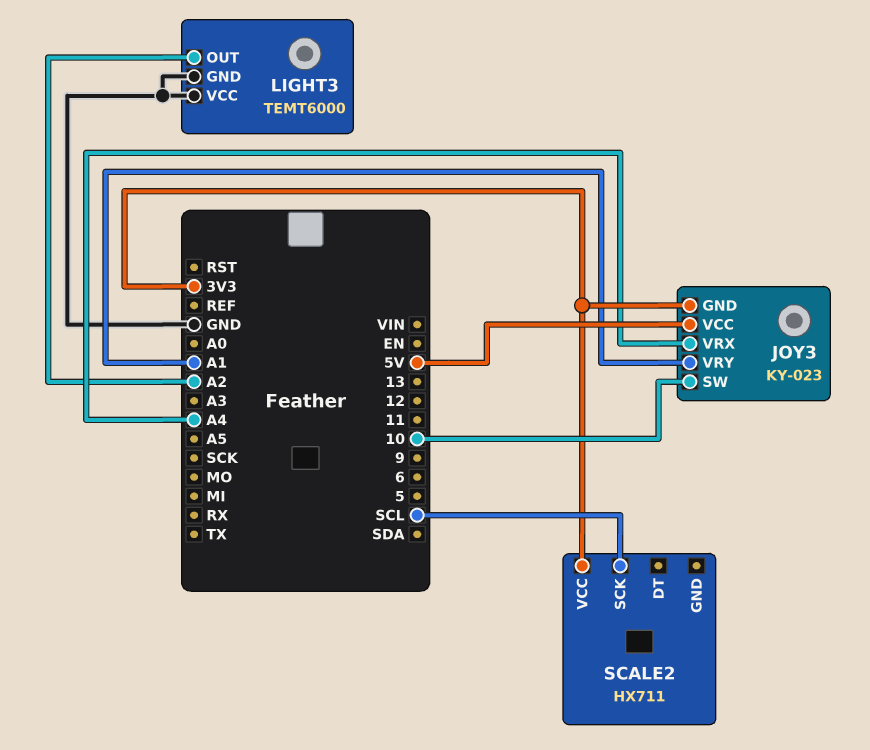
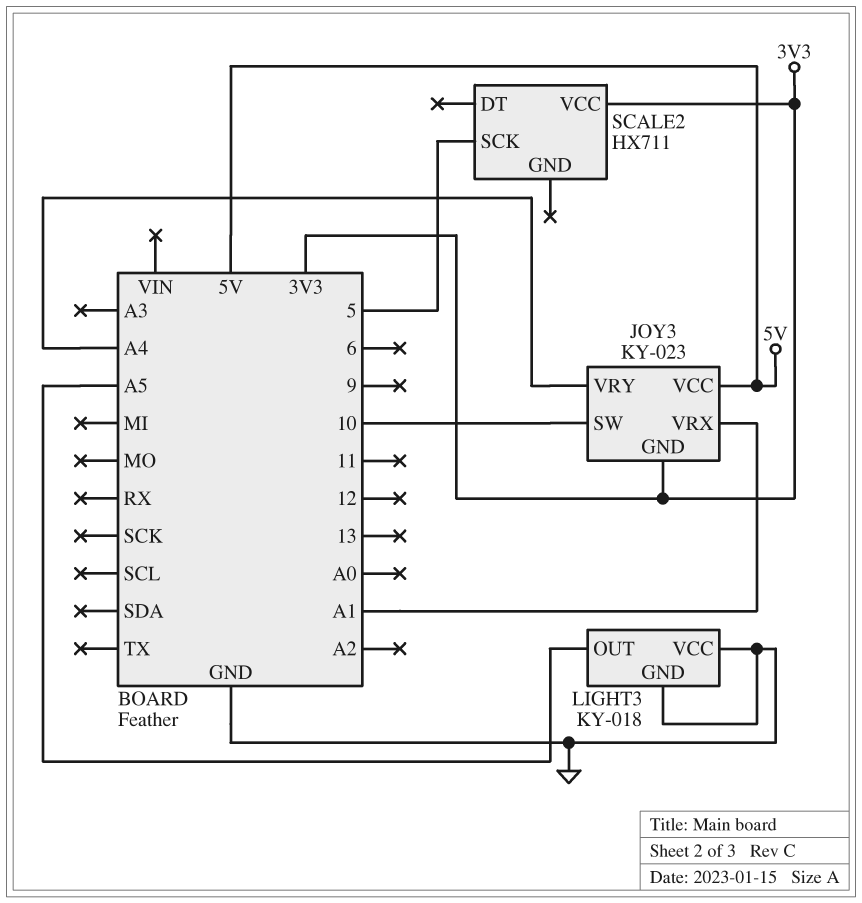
JOY3 pin VRX: A4 -> A1
JOY3 pin VRY: A1 -> A4
LIGHT3: TEMT6000 -> KY-018
LIGHT3 pin OUT: A2 -> A5
SCALE2 pin SCK: SCL -> 5

